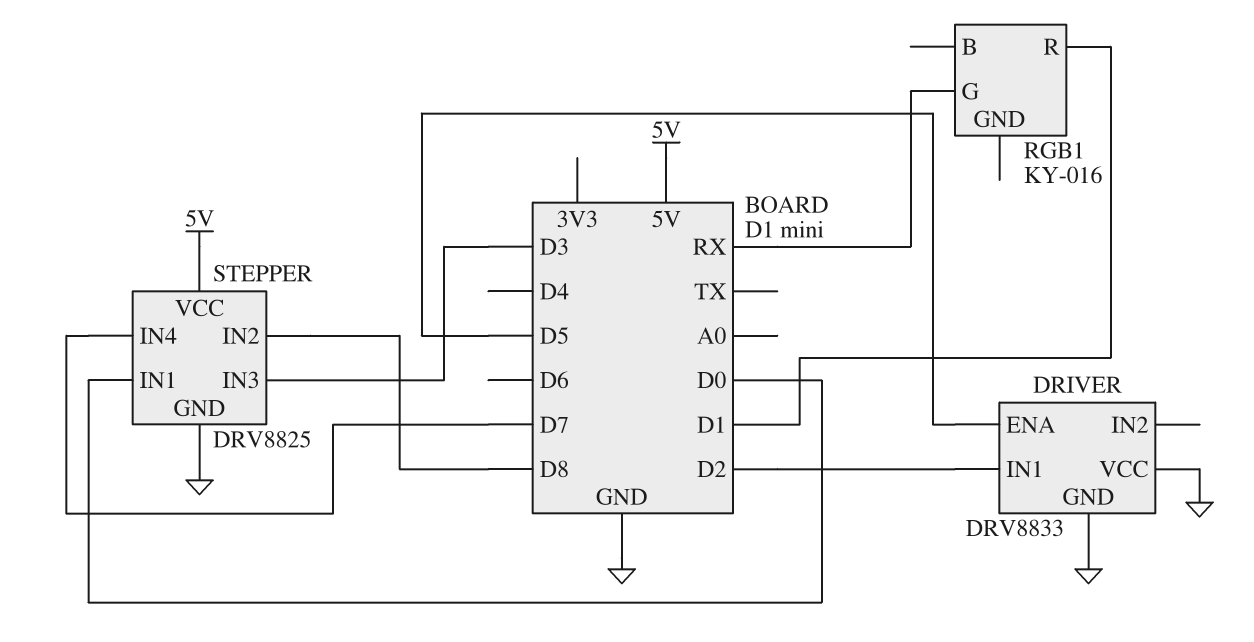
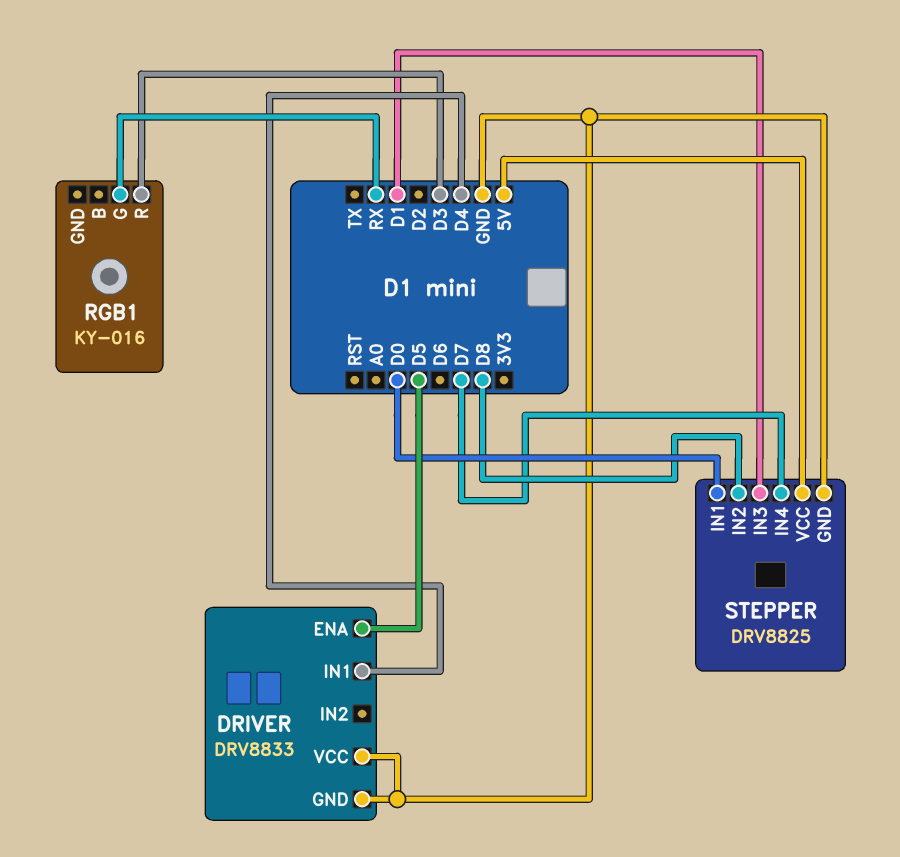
DRIVER pin IN1: D2 -> D4
RGB1 pin R: D1 -> D3
STEPPER pin IN3: D3 -> D1

